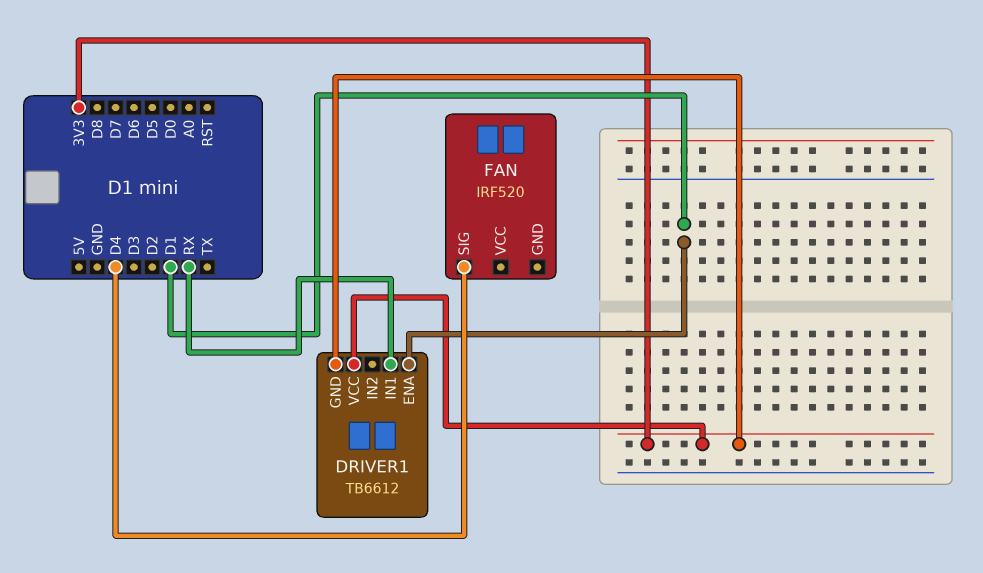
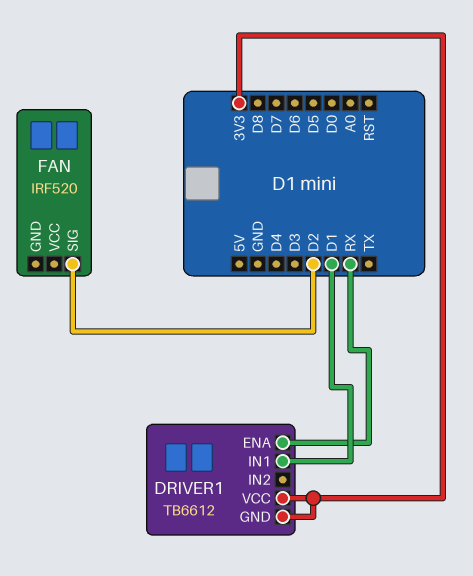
DRIVER1 pin ENA: D1 -> RX
DRIVER1 pin IN1: RX -> D1
FAN pin SIG: D4 -> D2

